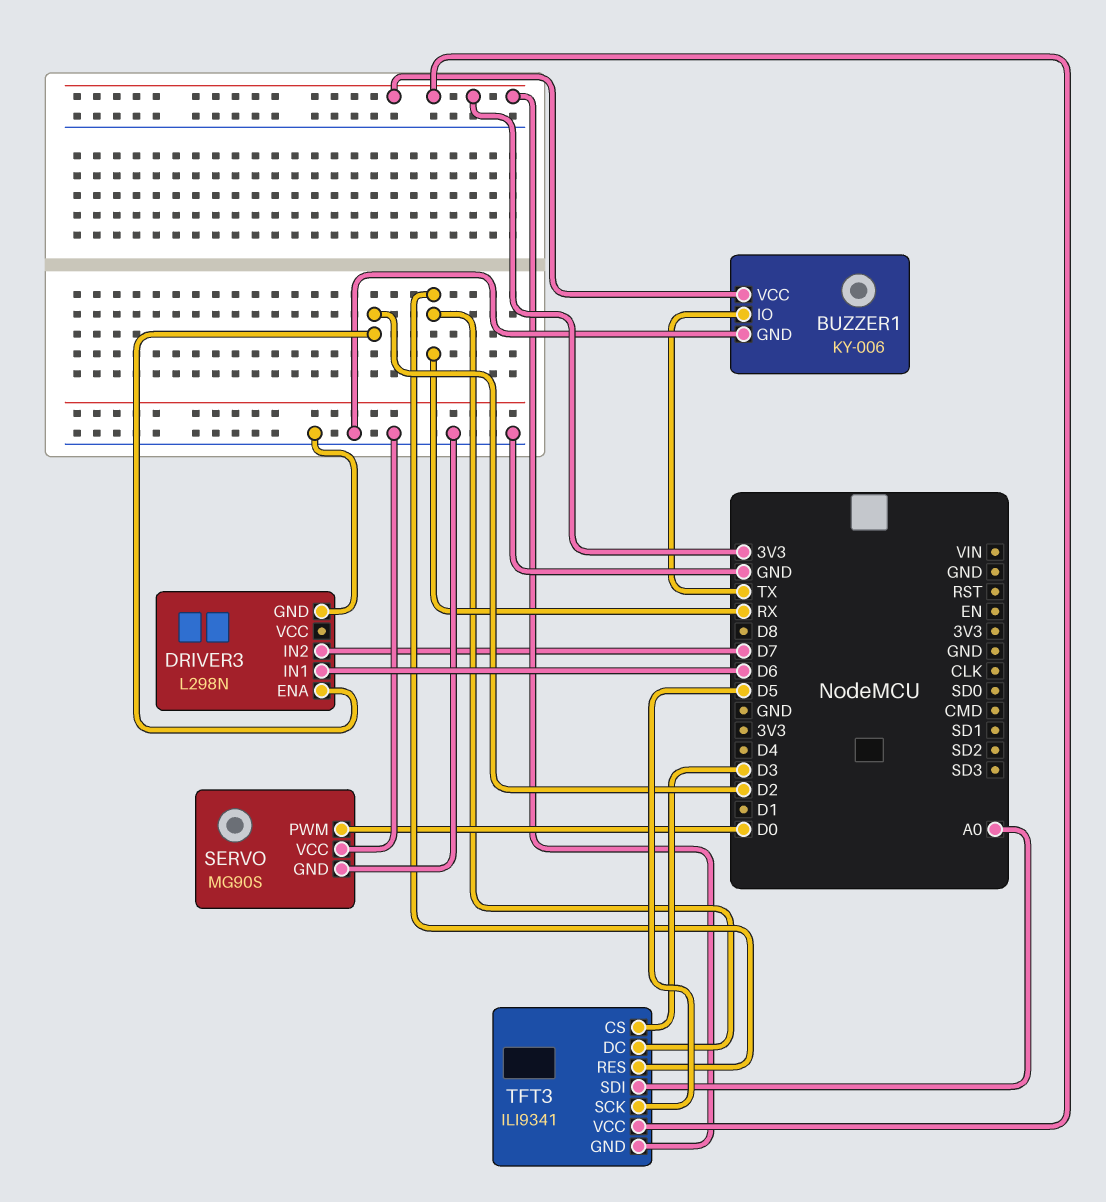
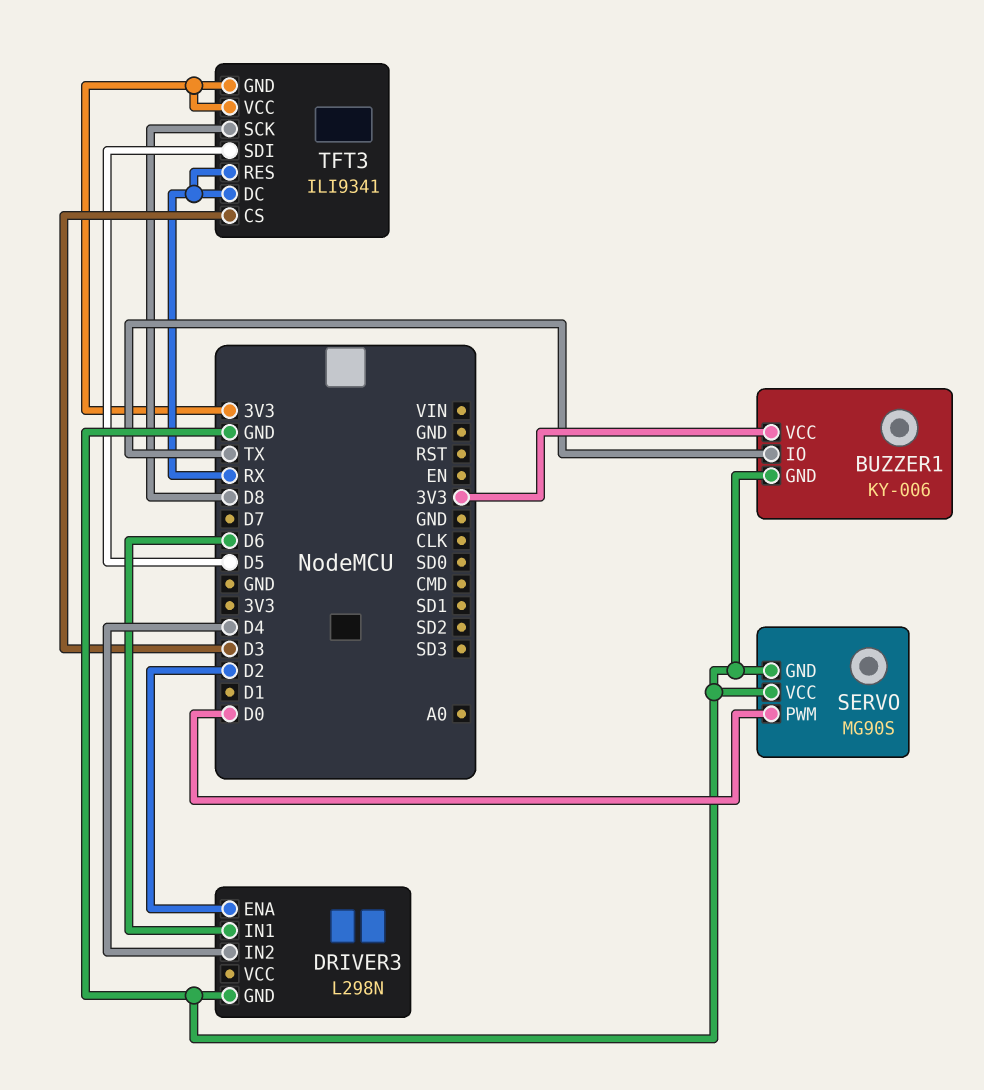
DRIVER3 pin IN2: D7 -> D4
TFT3 pin SCK: D5 -> D8
TFT3 pin SDI: A0 -> D5

